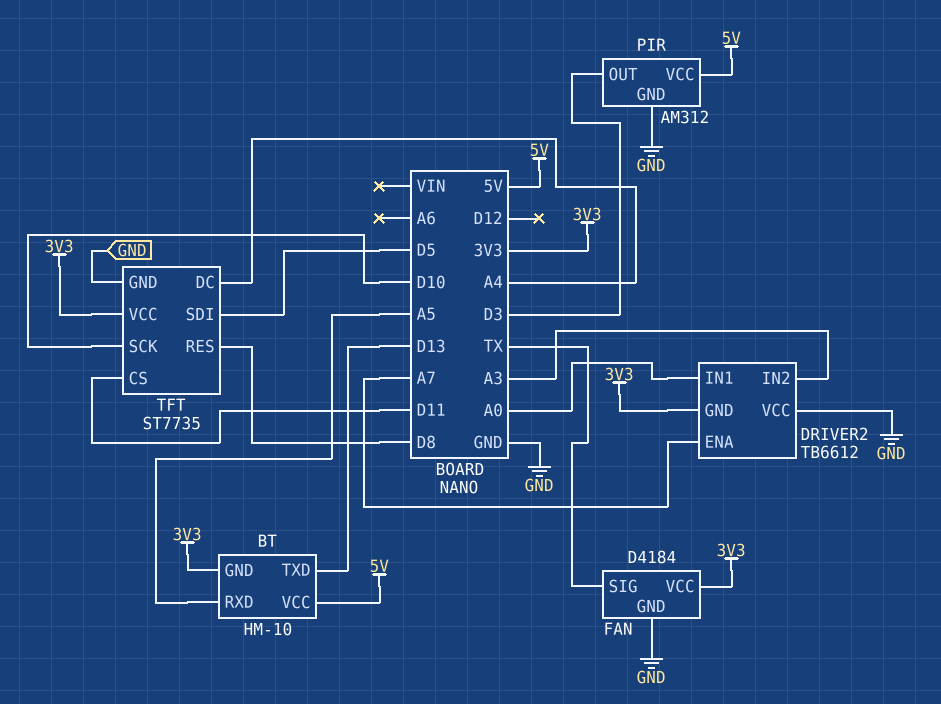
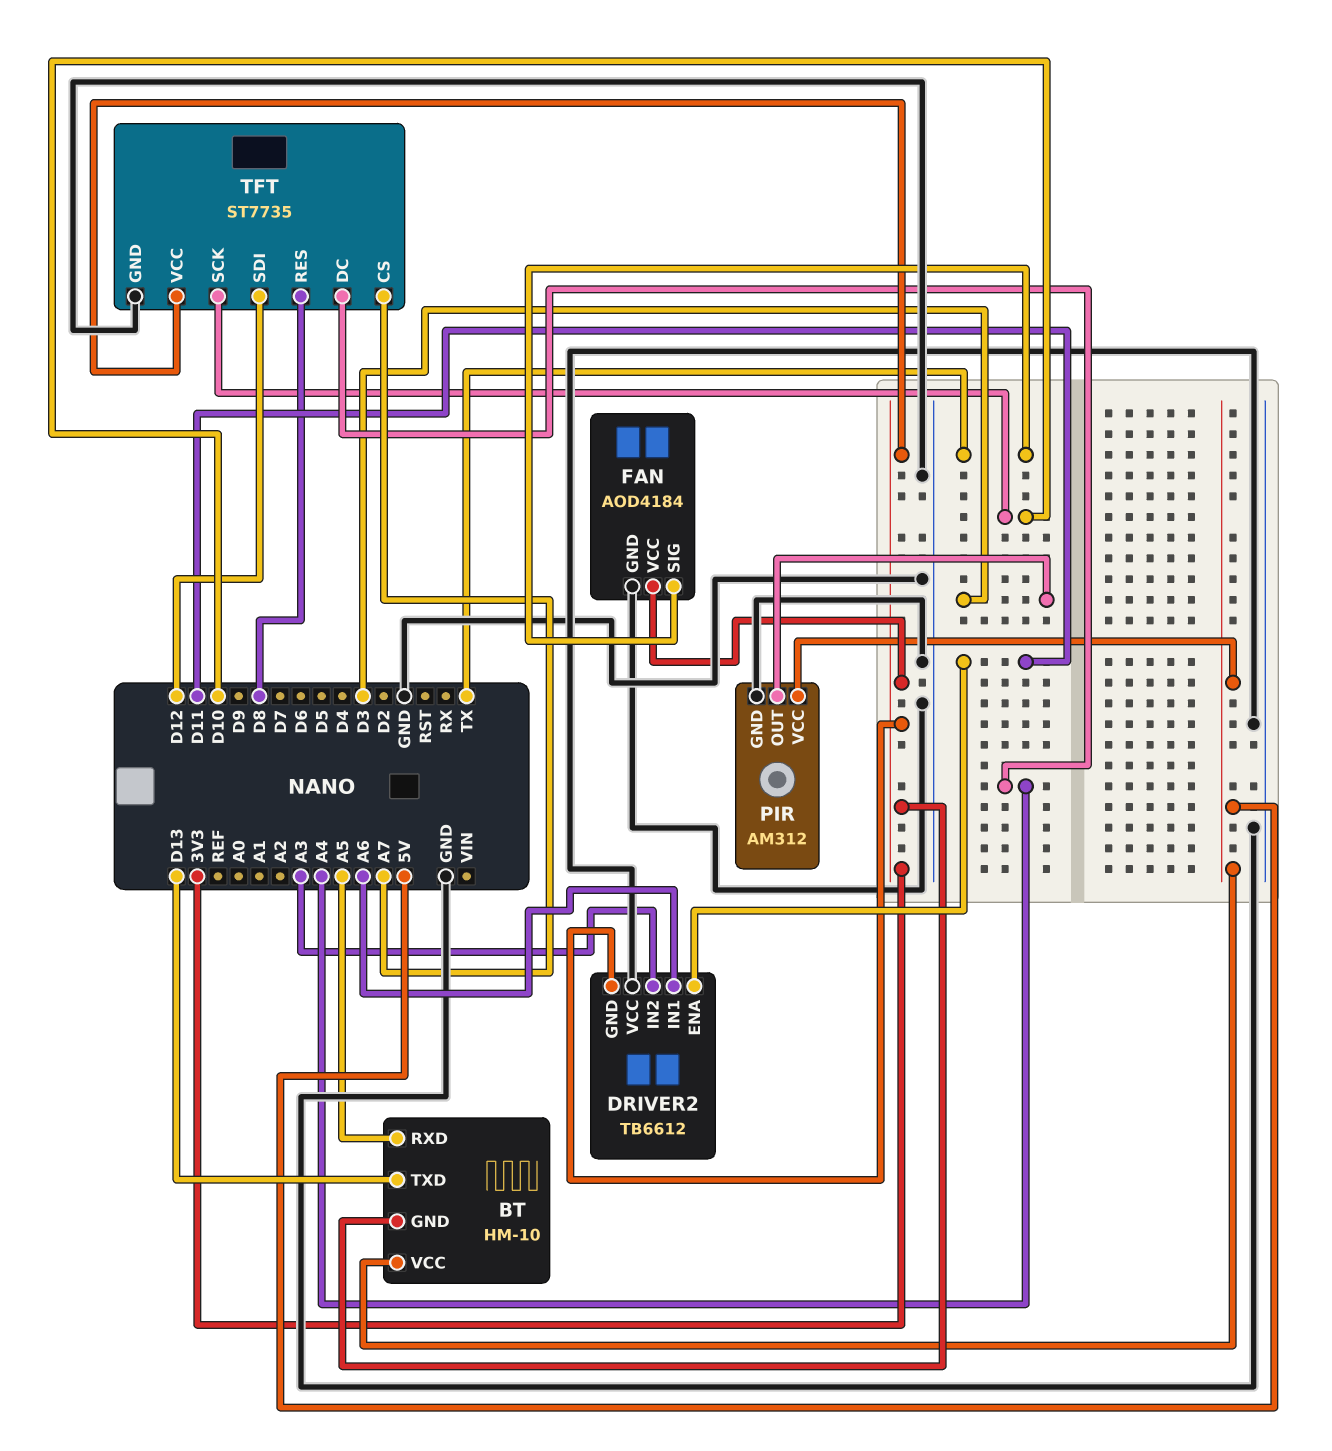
DRIVER2 pin ENA: A7 -> D11
DRIVER2 pin IN1: A0 -> A6
FAN: D4184 -> AOD4184
TFT pin CS: D11 -> A7
TFT pin SDI: D5 -> D12

